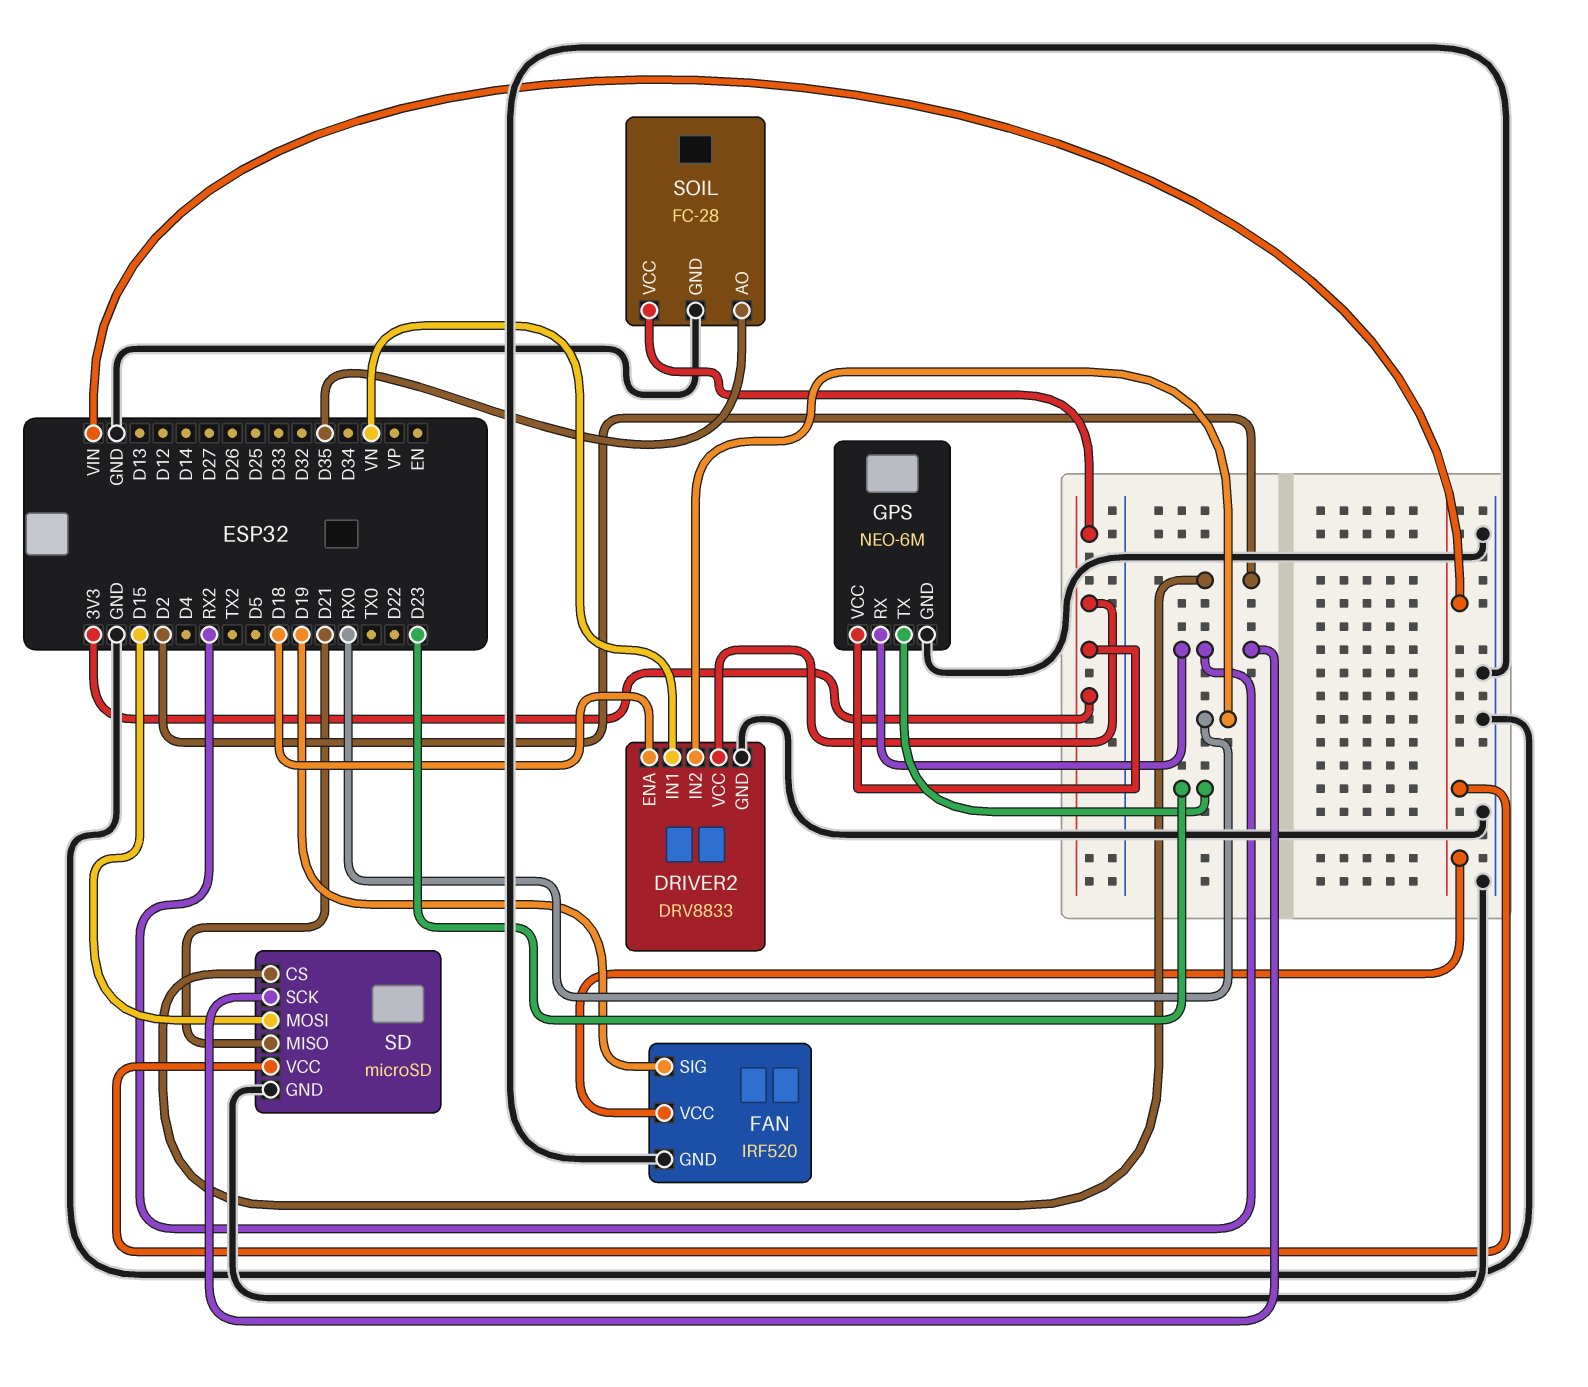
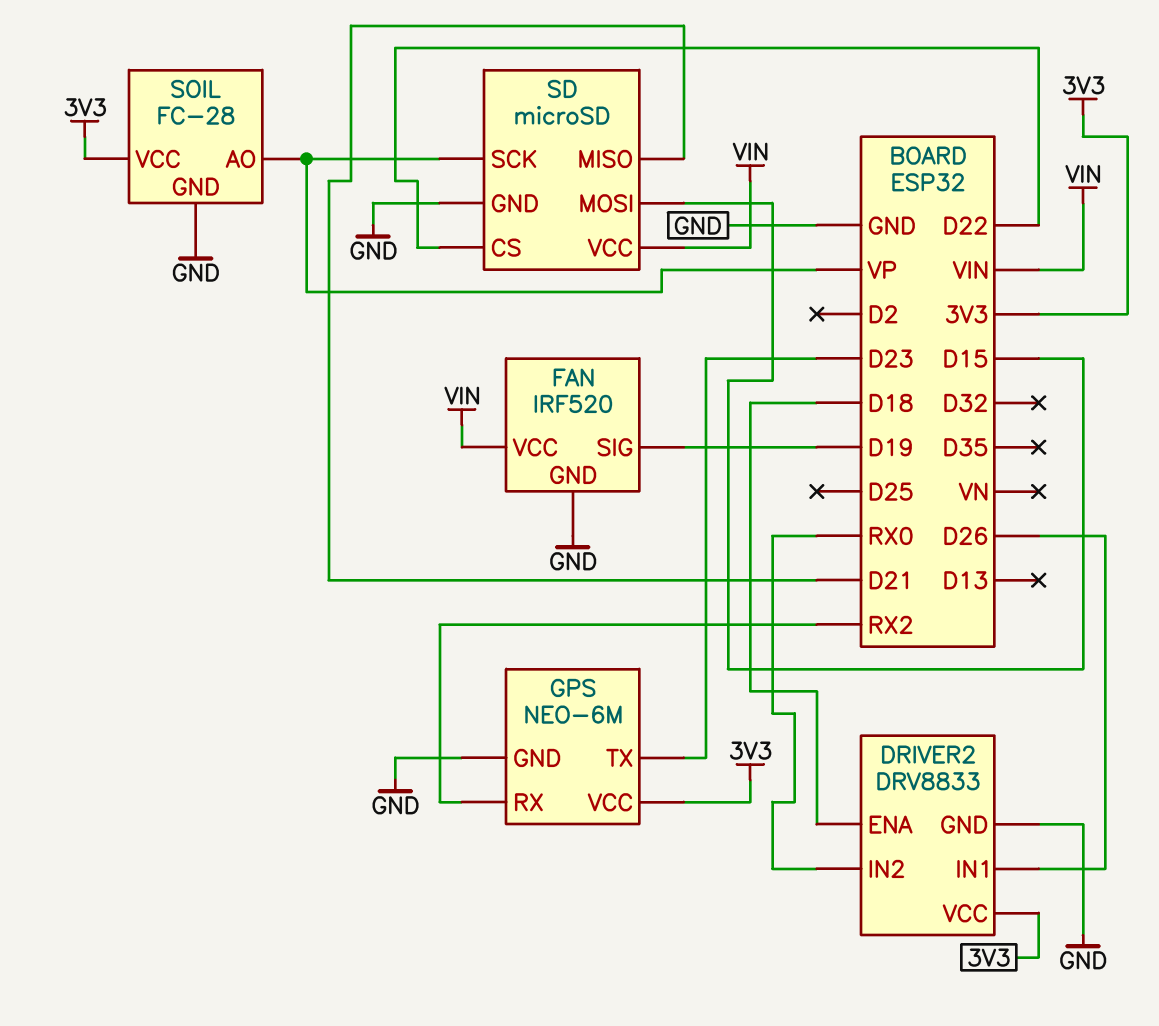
DRIVER2 pin IN1: VN -> D26
SD pin CS: D2 -> D22
SD pin SCK: RX2 -> VP
SOIL pin AO: D35 -> VP

